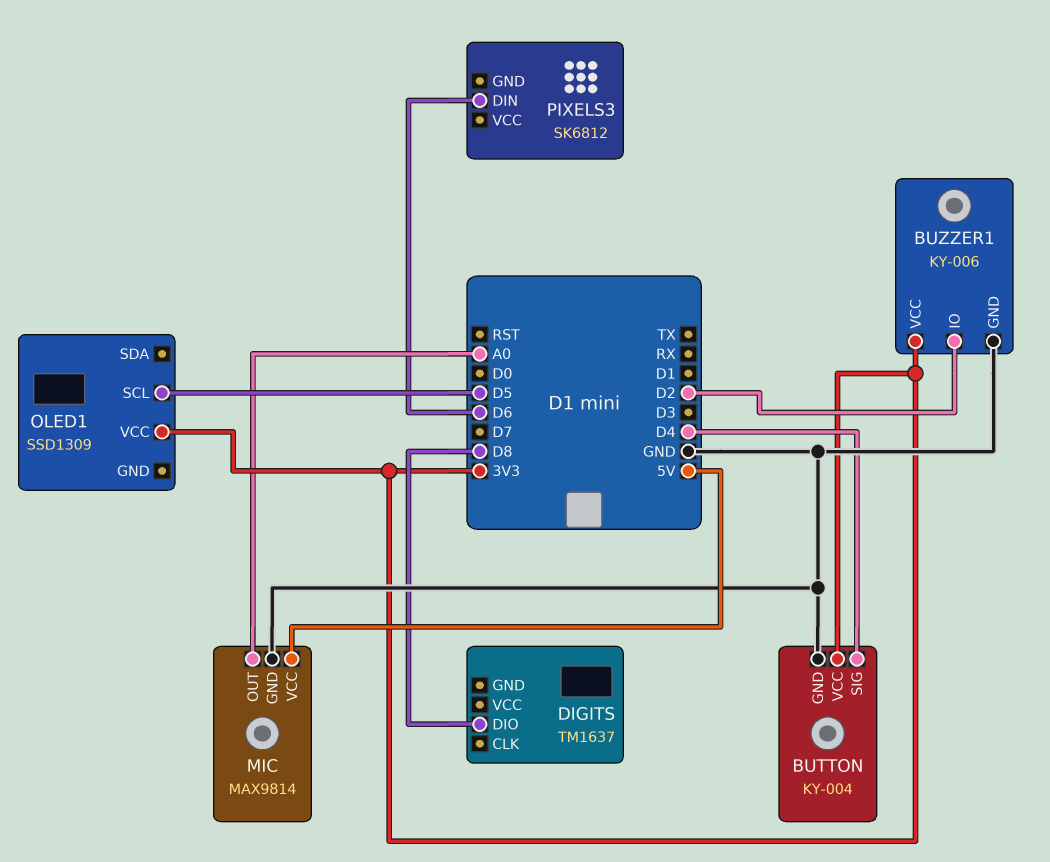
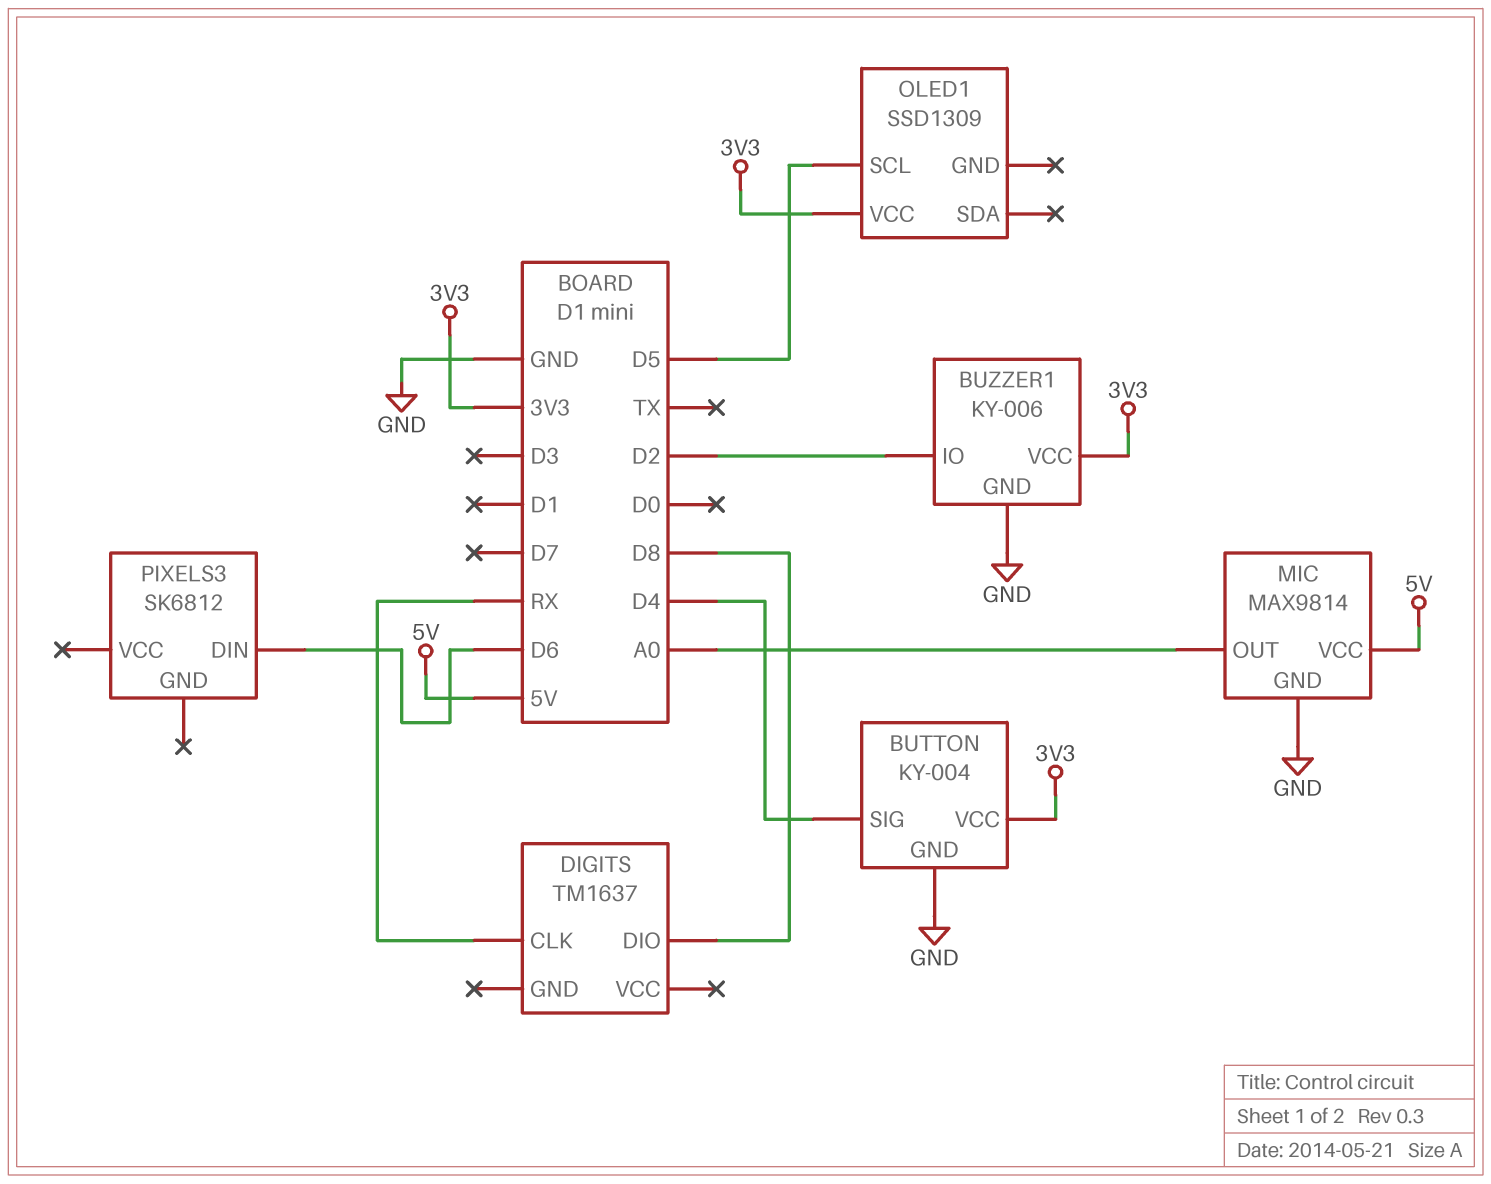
DIGITS pin CLK: none -> RX

